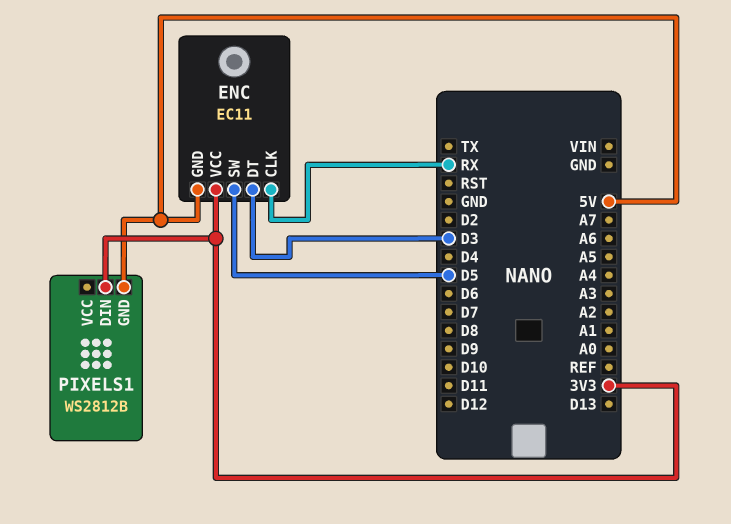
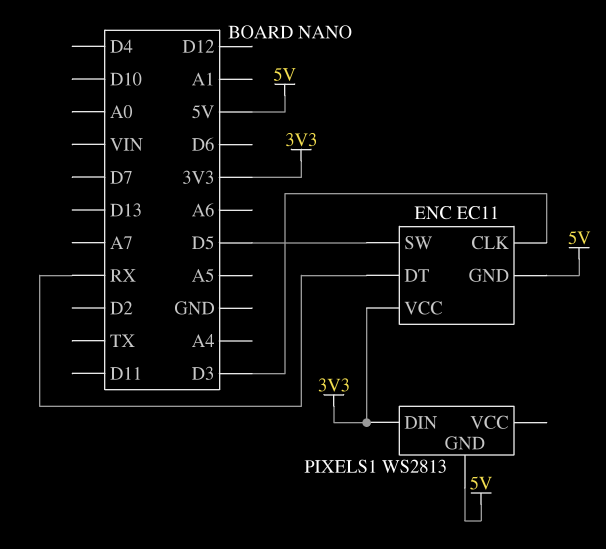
ENC pin CLK: RX -> D3
ENC pin DT: D3 -> RX
PIXELS1: WS2812B -> WS2813

